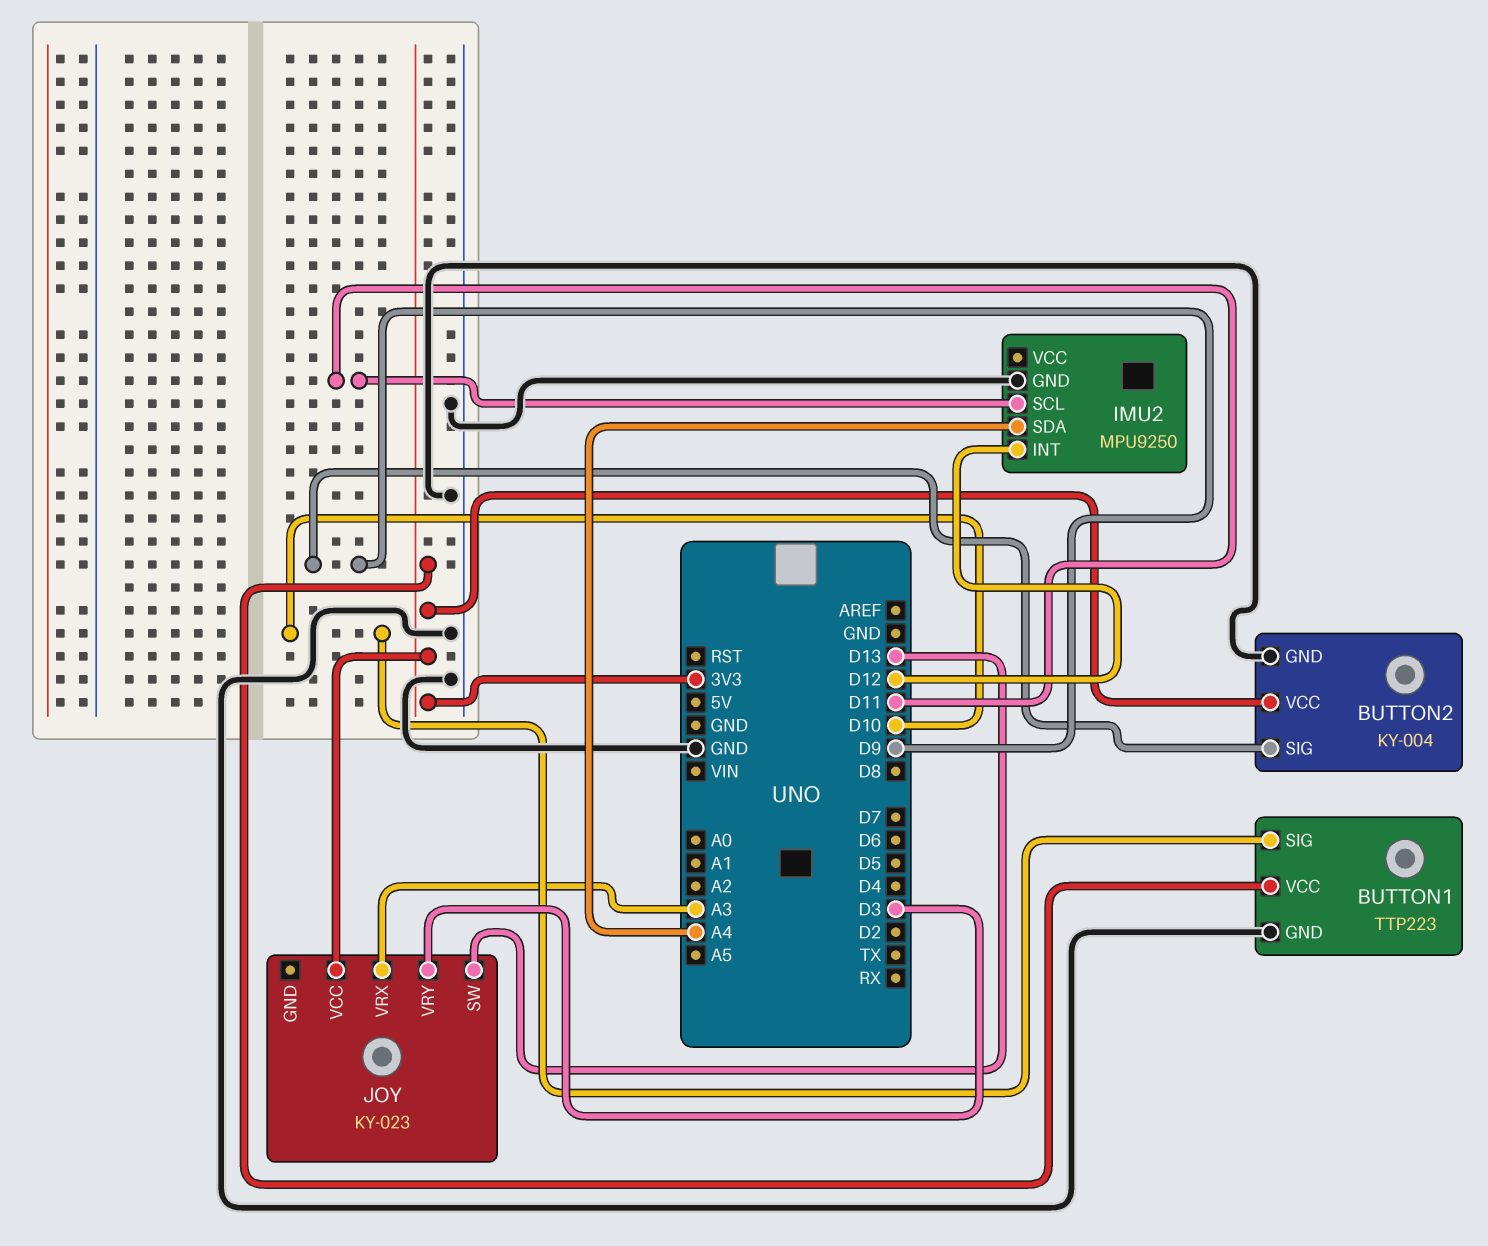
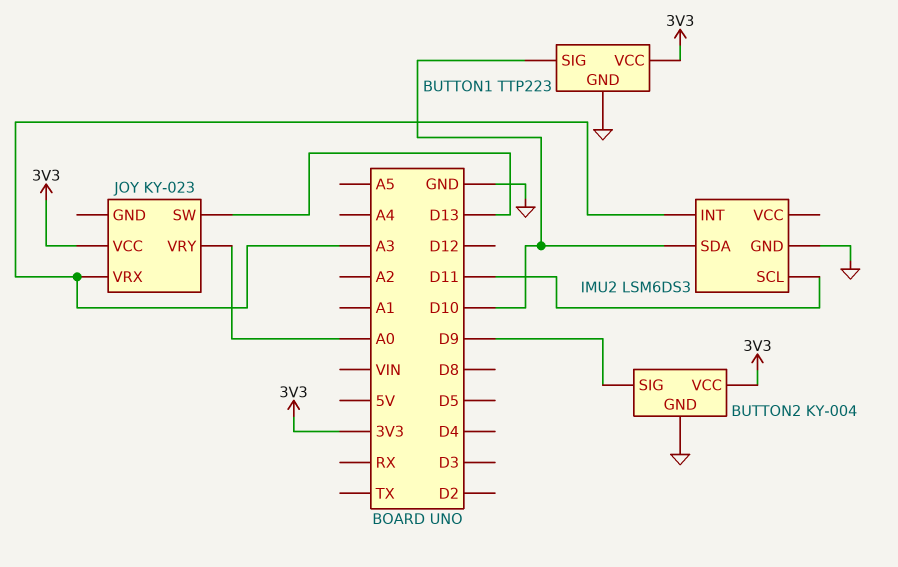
IMU2: MPU9250 -> LSM6DS3
IMU2 pin INT: D12 -> A3
IMU2 pin SDA: A4 -> D10
JOY pin VRY: D3 -> A0

